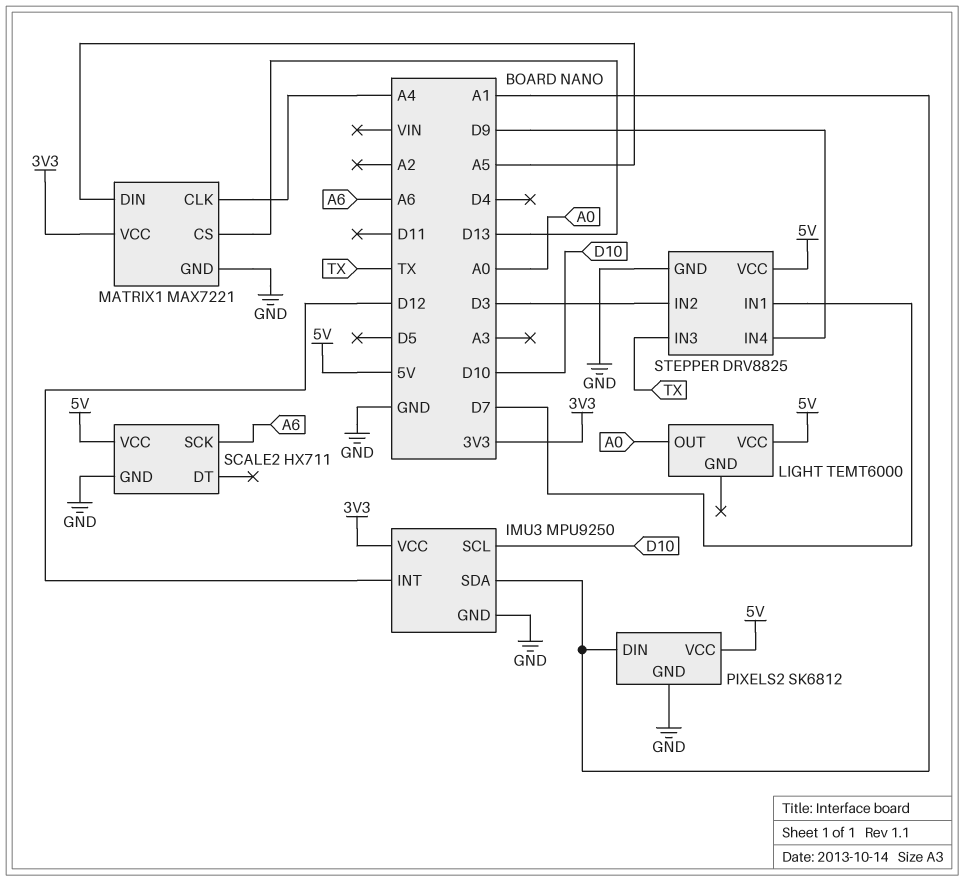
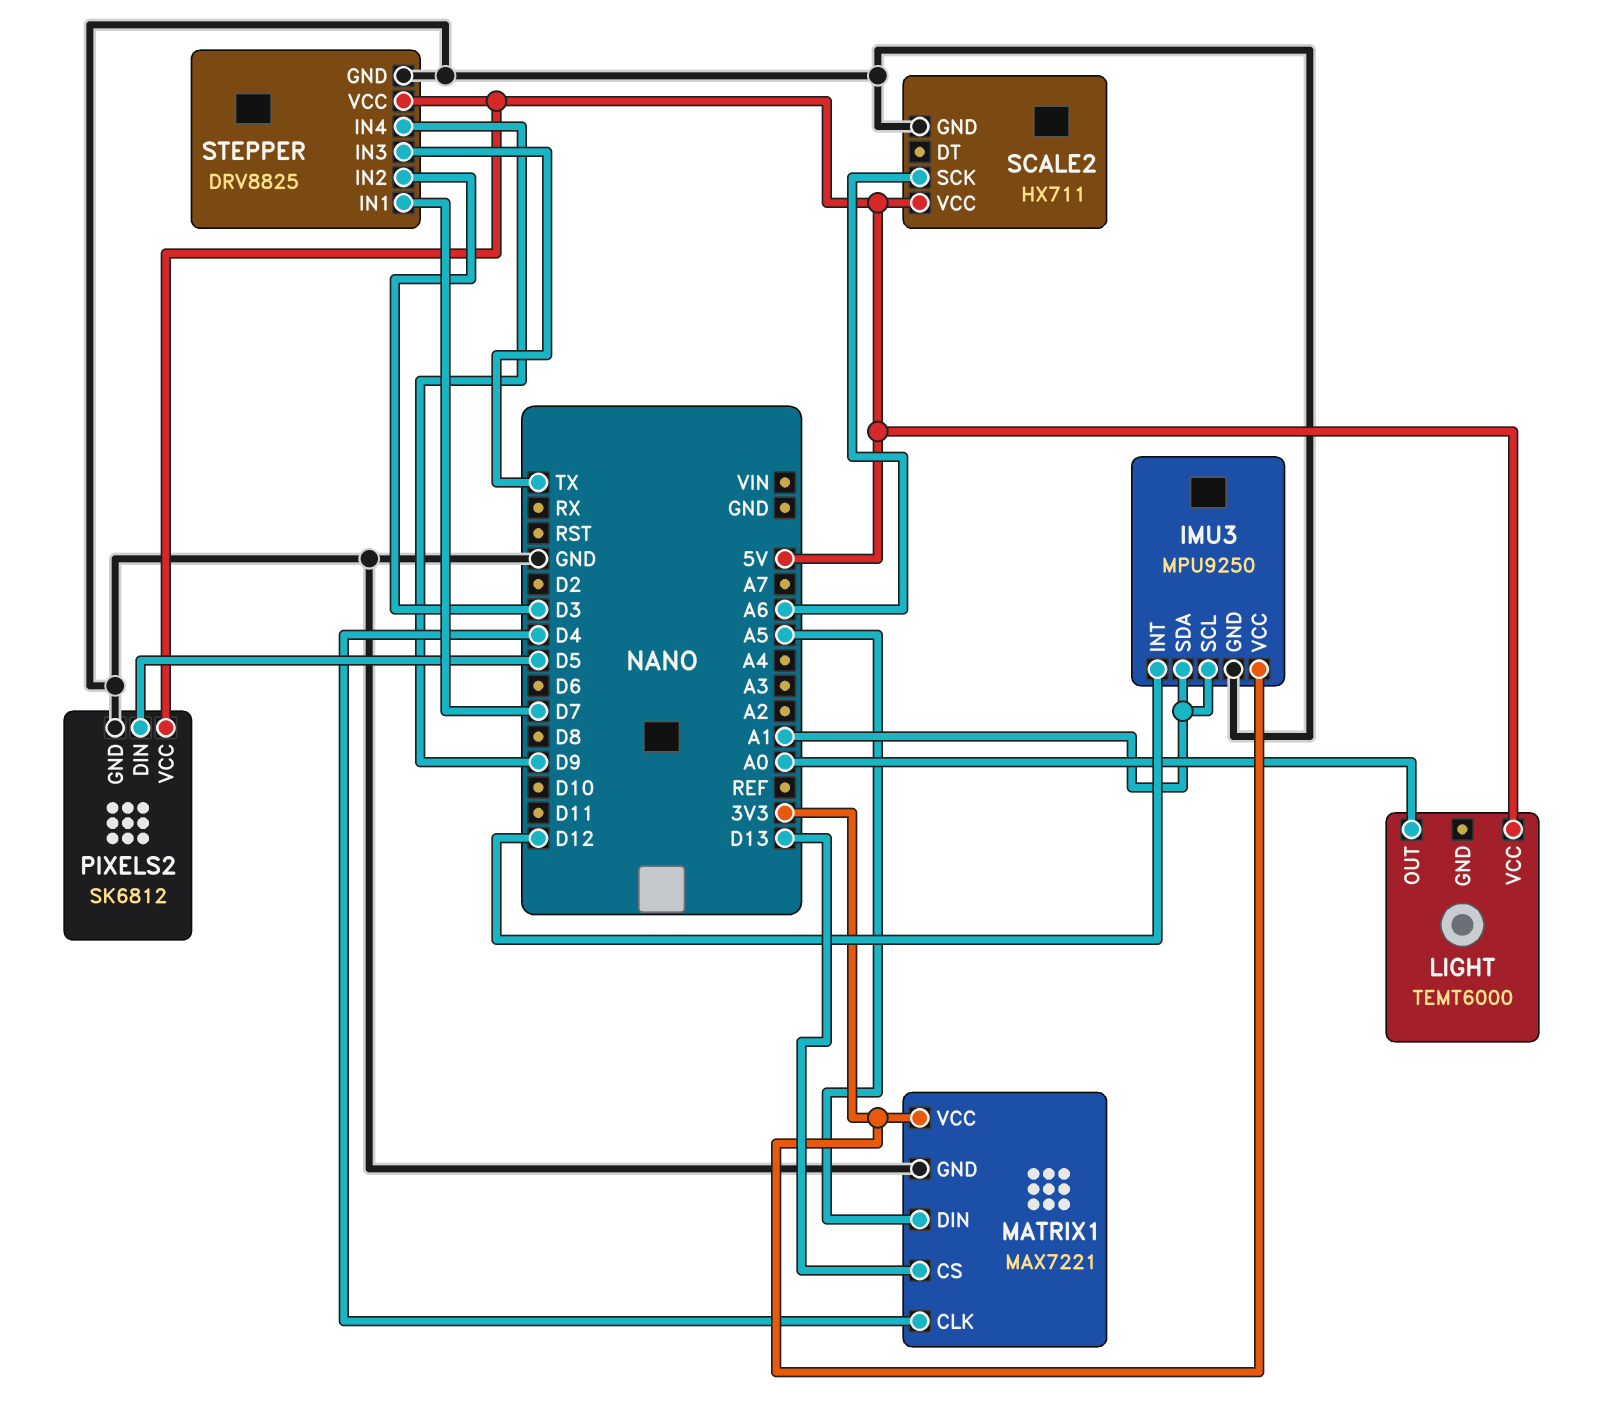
IMU3 pin SCL: D10 -> A1
MATRIX1 pin CLK: A4 -> D4
PIXELS2 pin DIN: A1 -> D5

